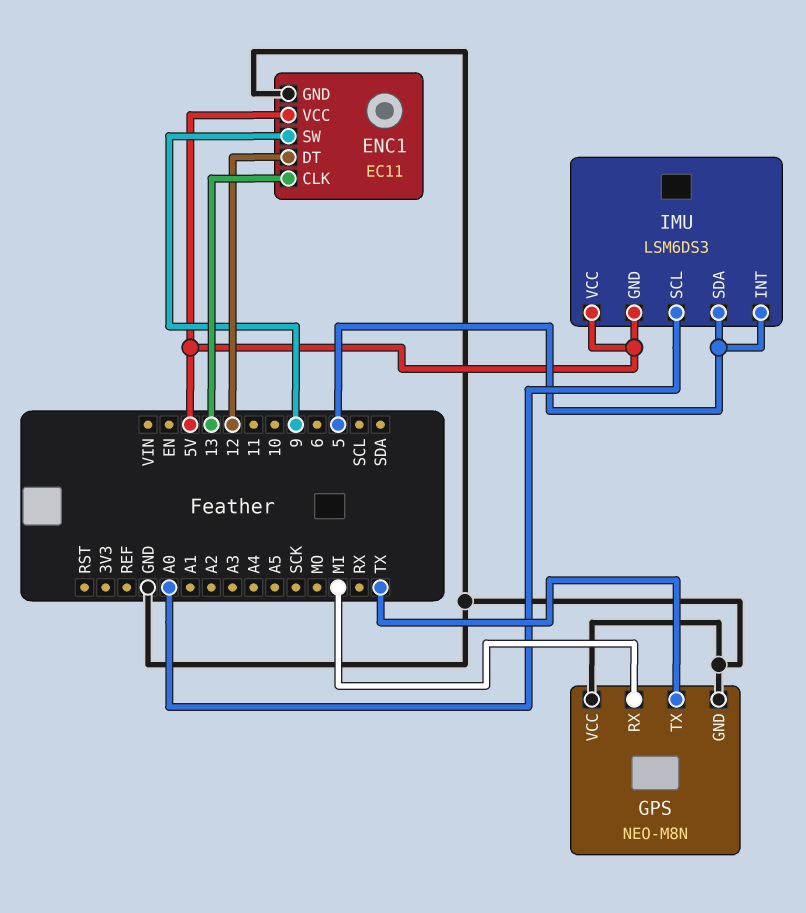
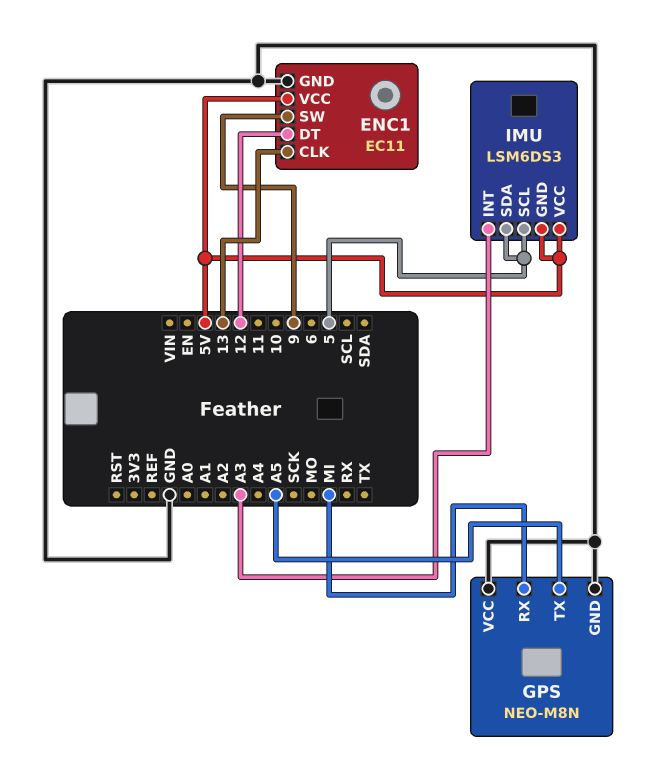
GPS pin TX: TX -> A5
IMU pin INT: 5 -> A3
IMU pin SCL: A0 -> 5

